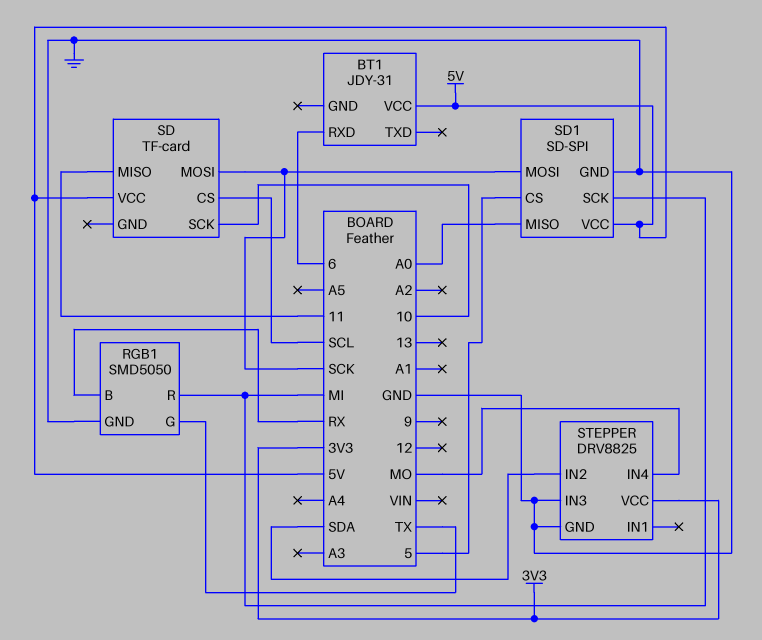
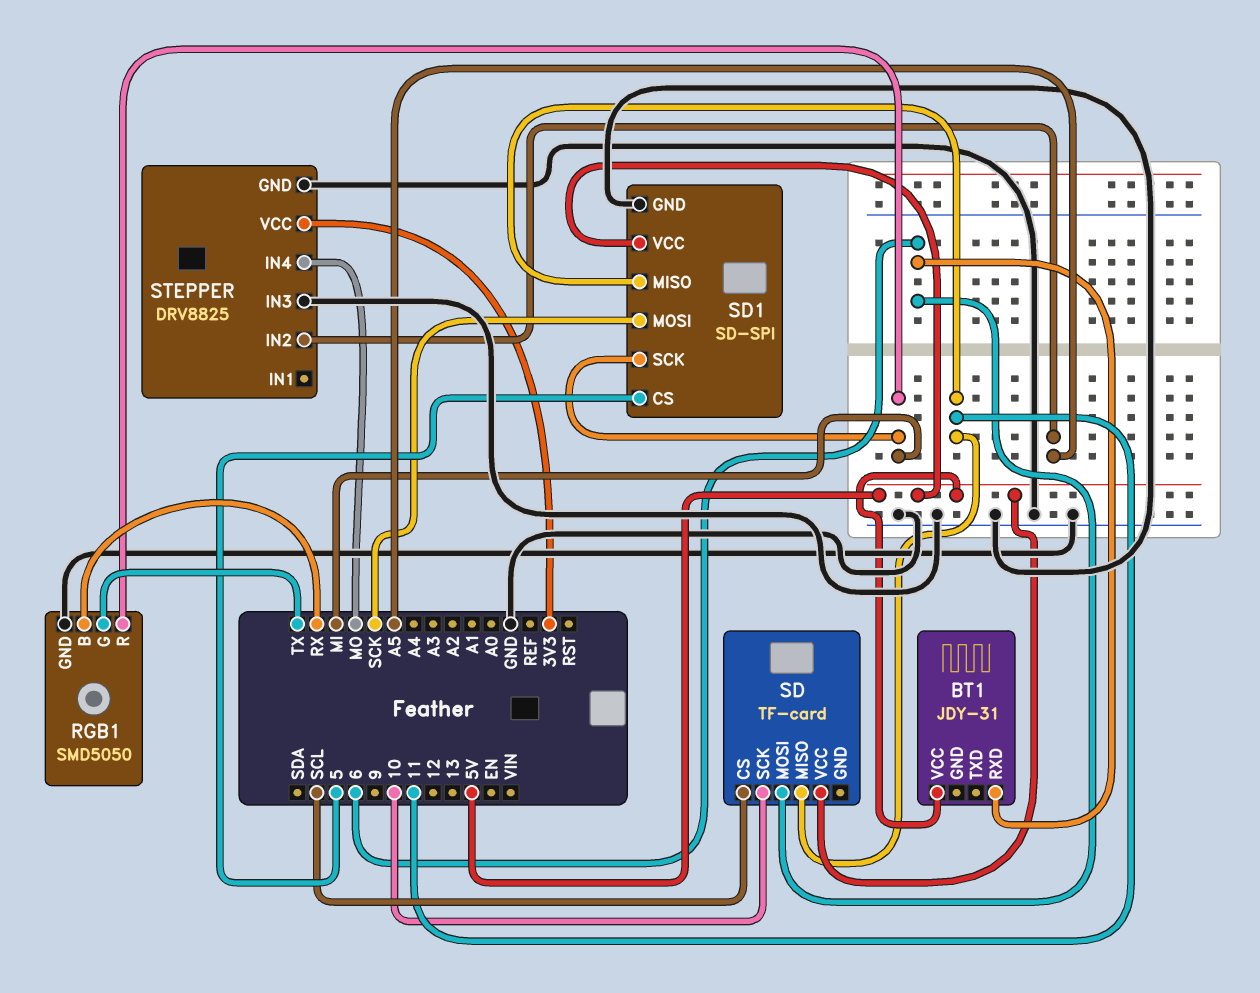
SD pin MOSI: SCK -> 6
SD1 pin MISO: A0 -> 11
STEPPER pin IN2: SDA -> A5

